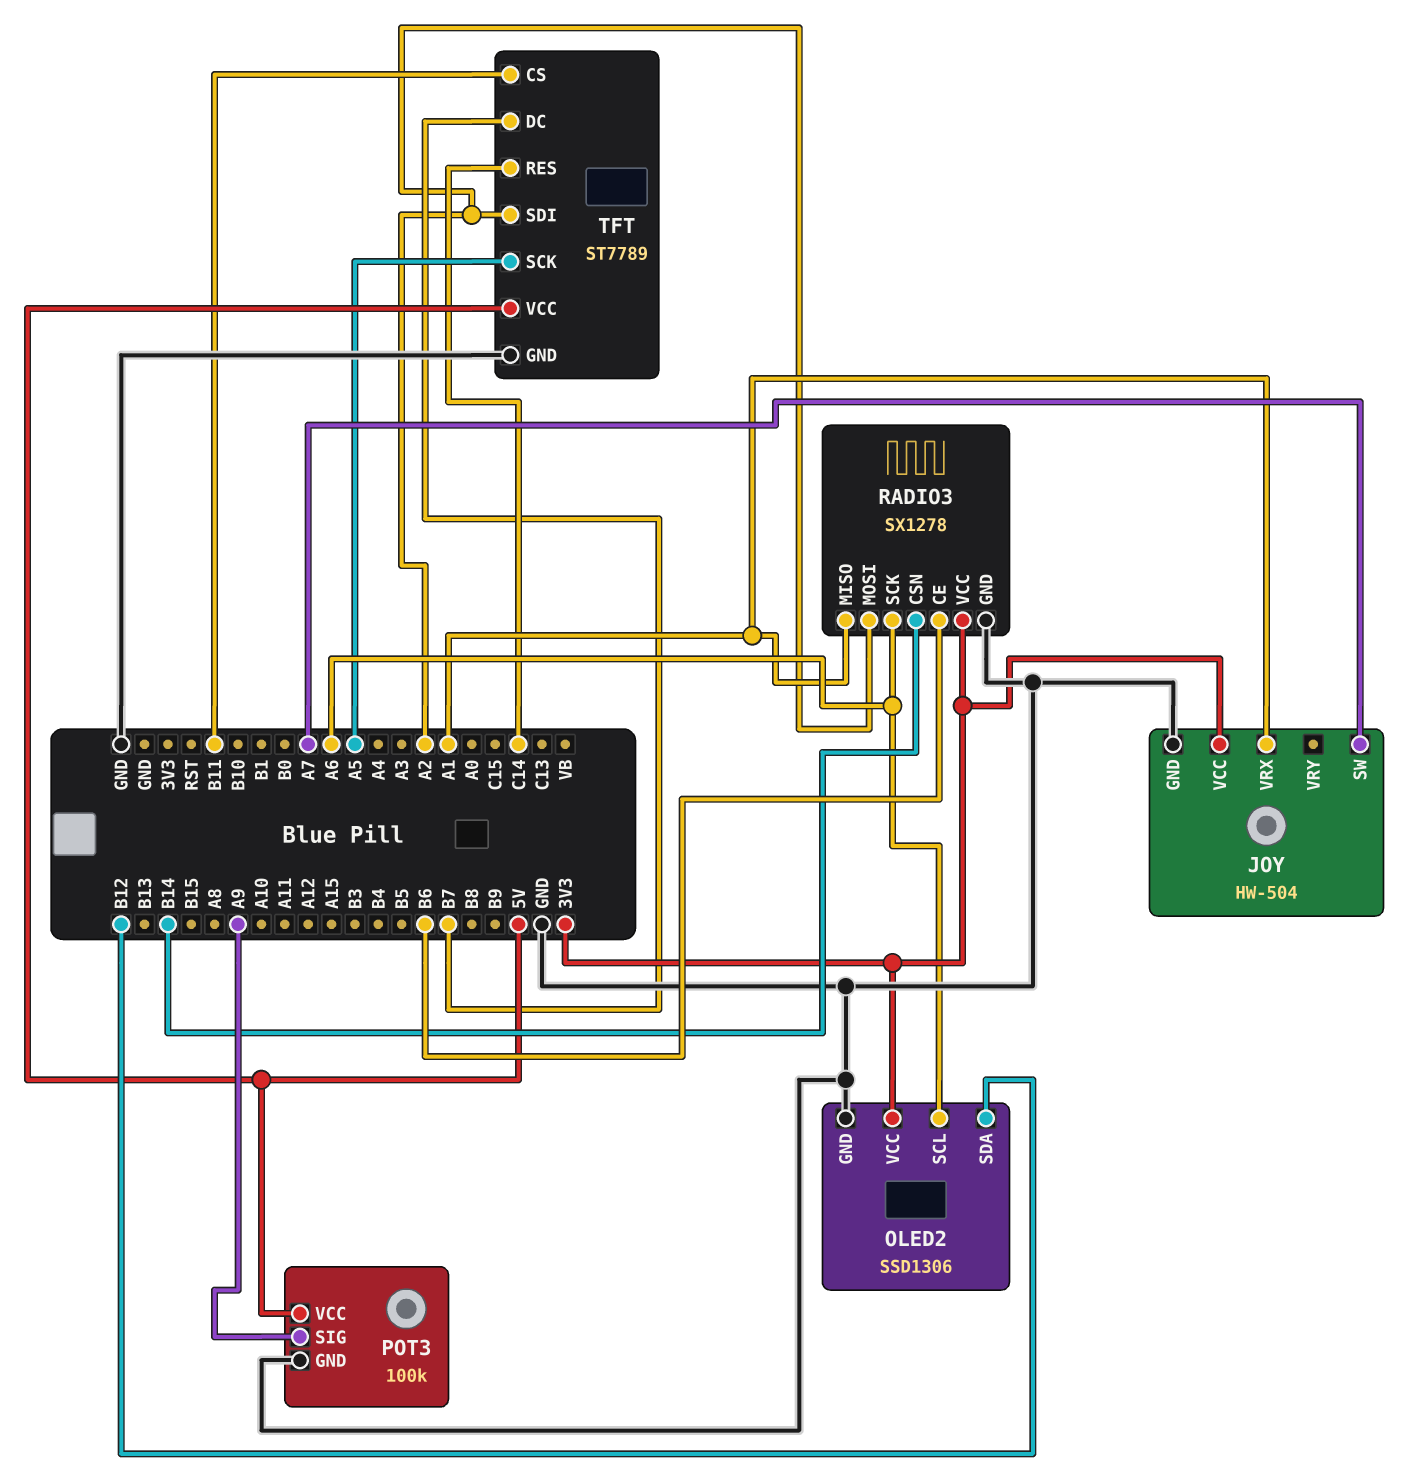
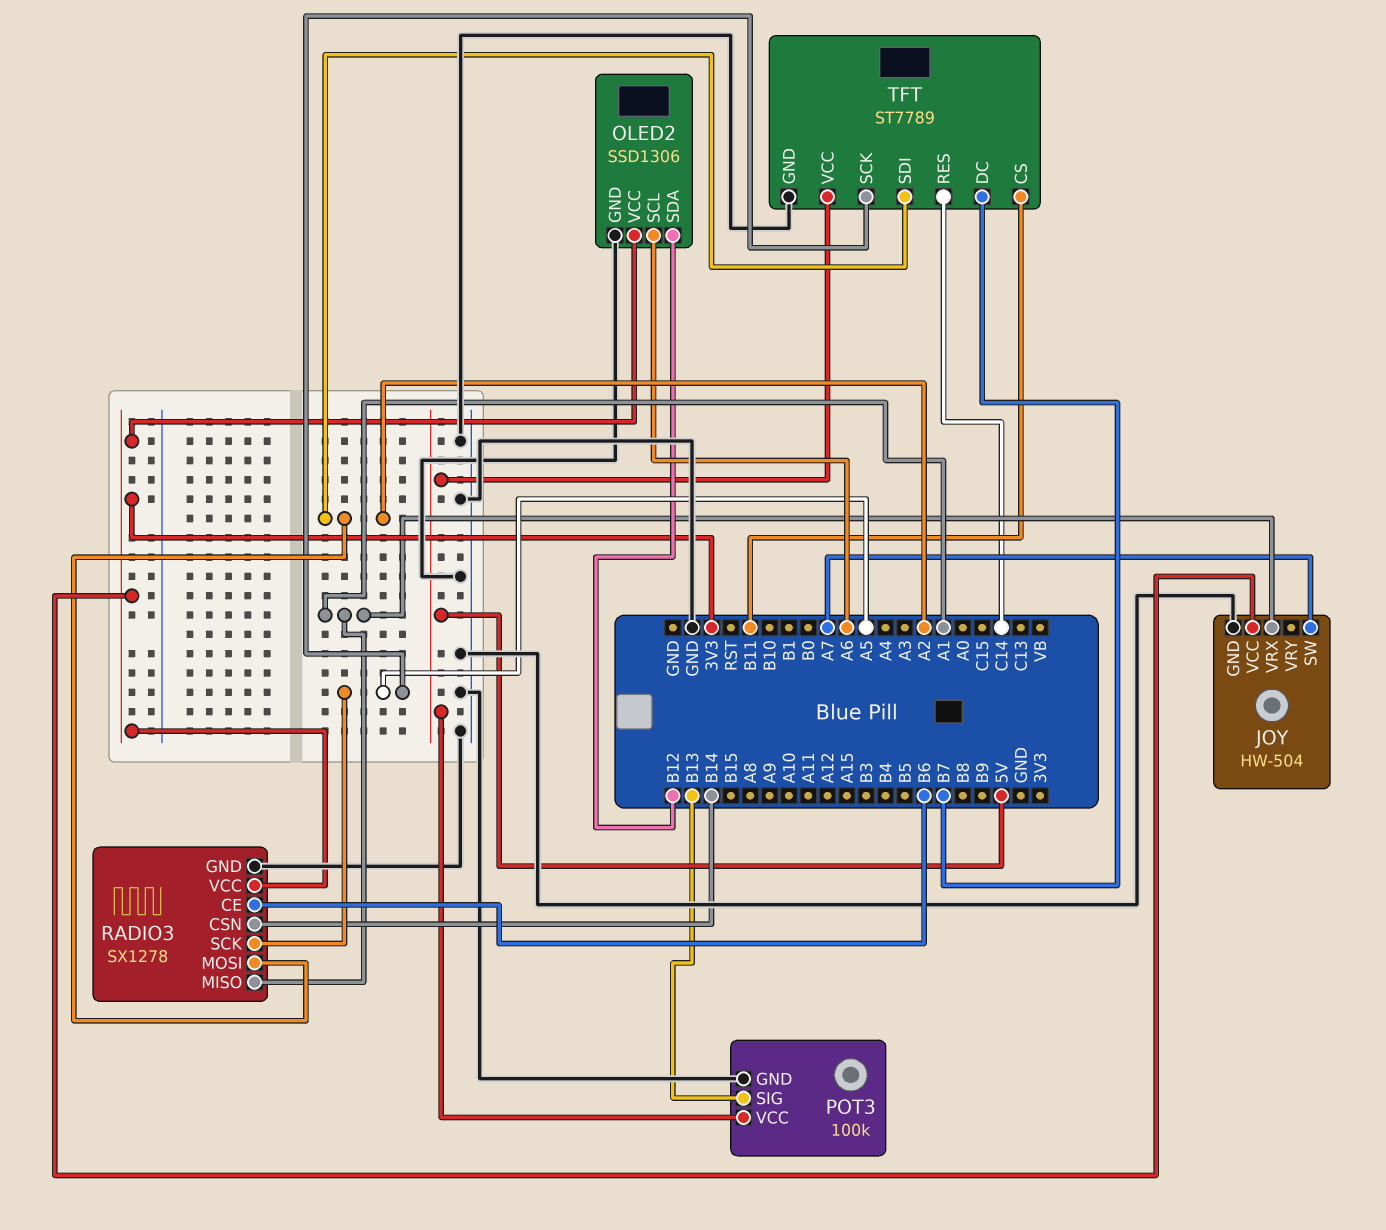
POT3 pin SIG: A9 -> B13
RADIO3 pin SCK: A6 -> A5

